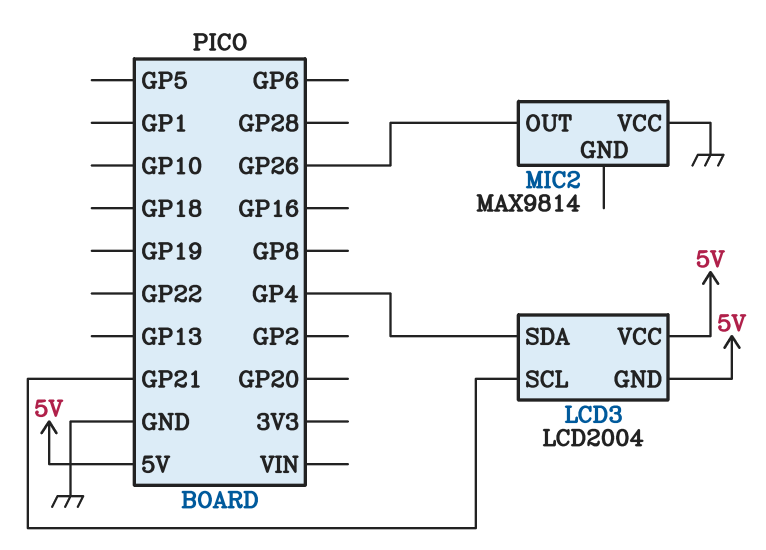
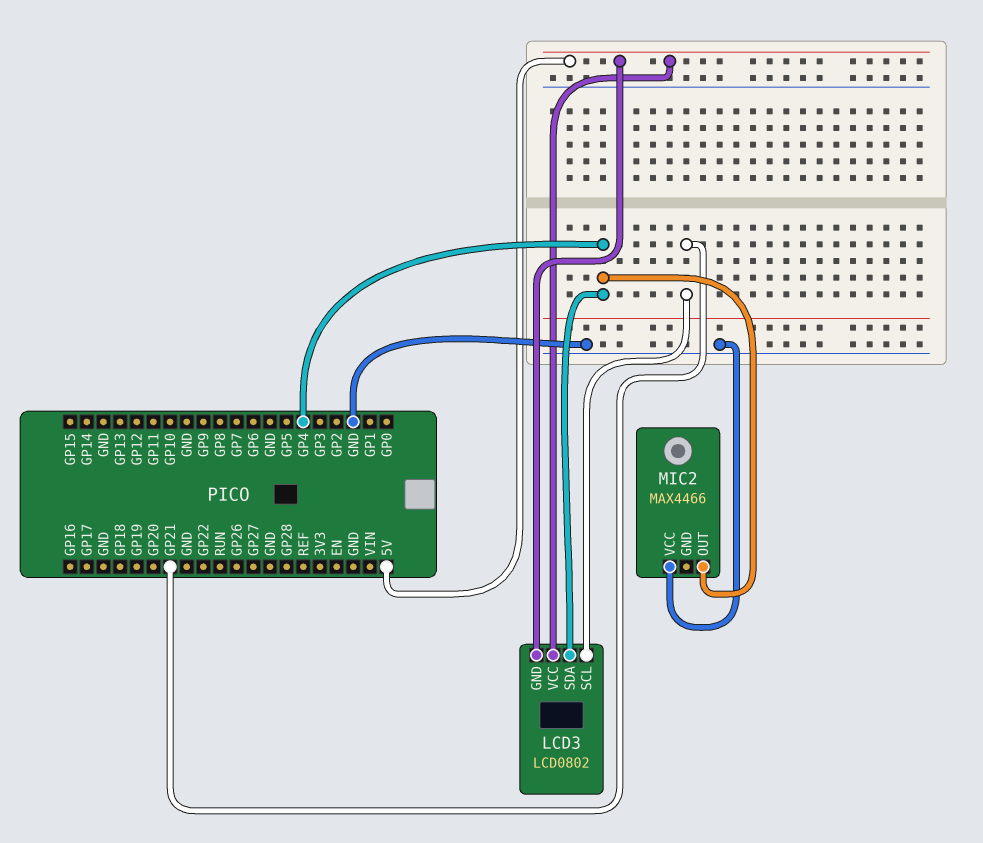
LCD3: LCD2004 -> LCD0802
MIC2: MAX9814 -> MAX4466
MIC2 pin OUT: GP26 -> GP4

